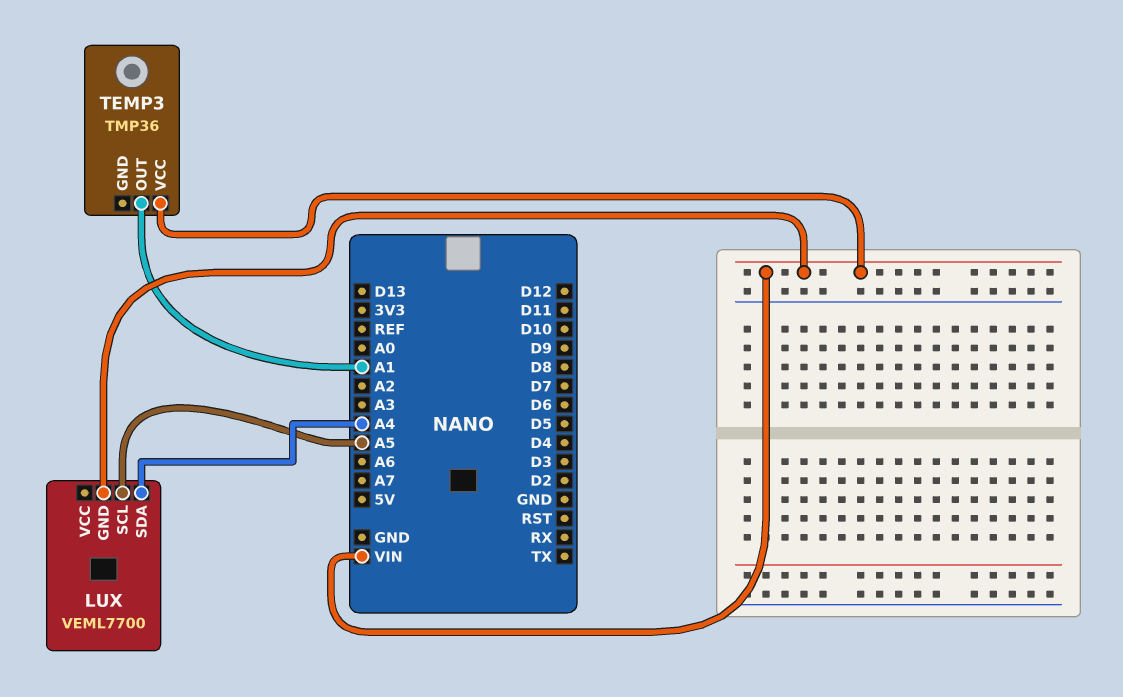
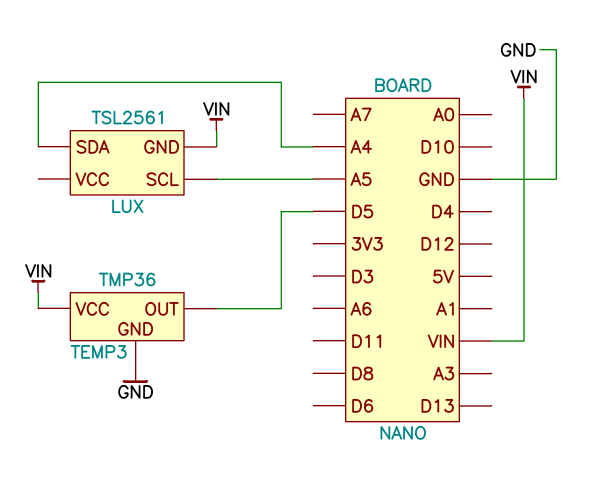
LUX: VEML7700 -> TSL2561
TEMP3 pin GND: none -> GND
TEMP3 pin OUT: A1 -> D5

